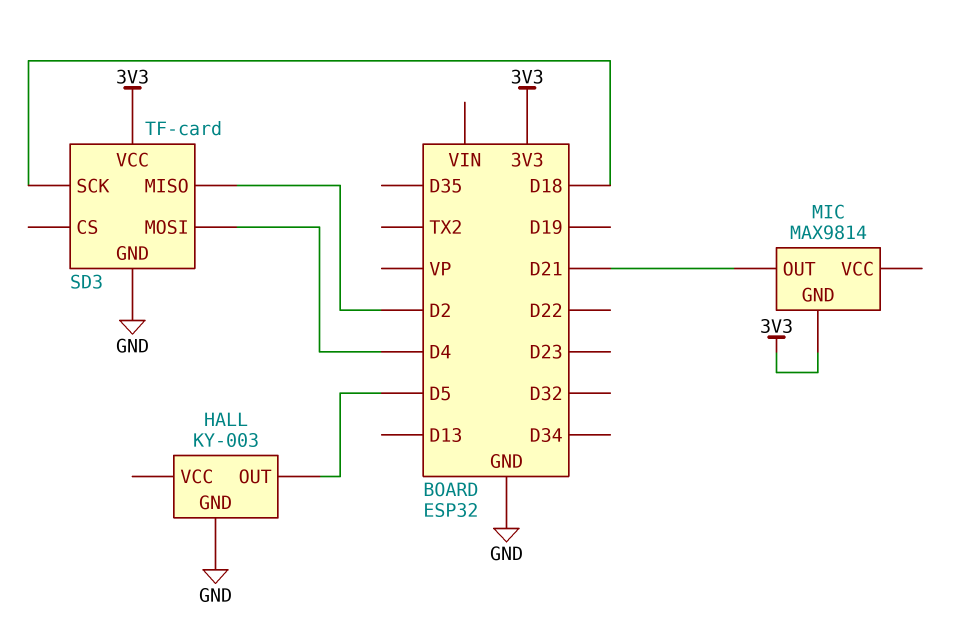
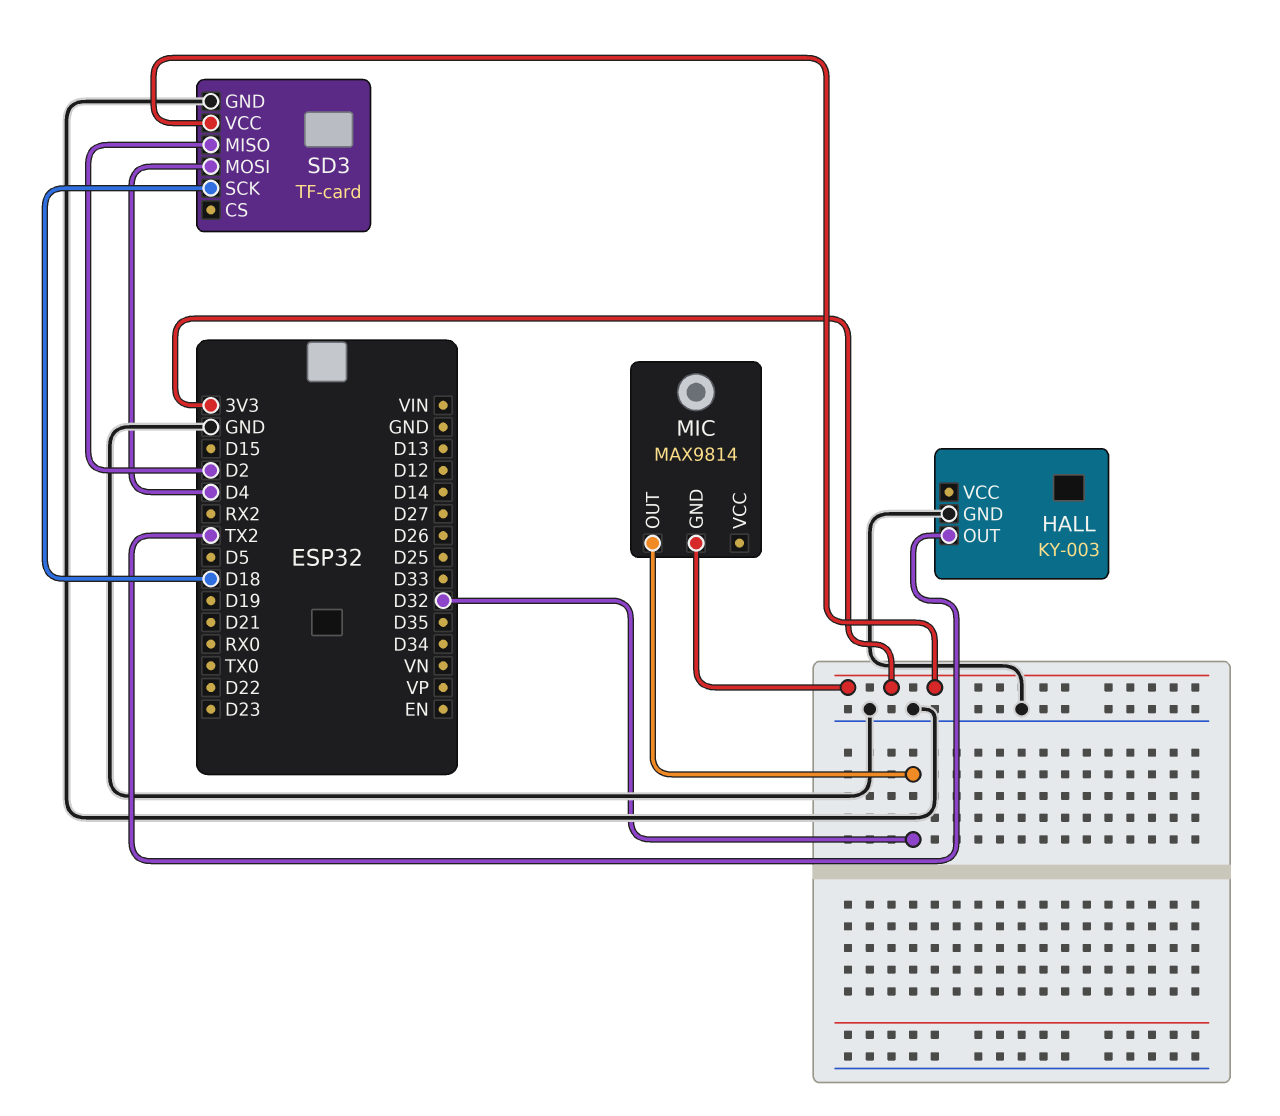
HALL pin OUT: D5 -> TX2
MIC pin OUT: D21 -> D32

